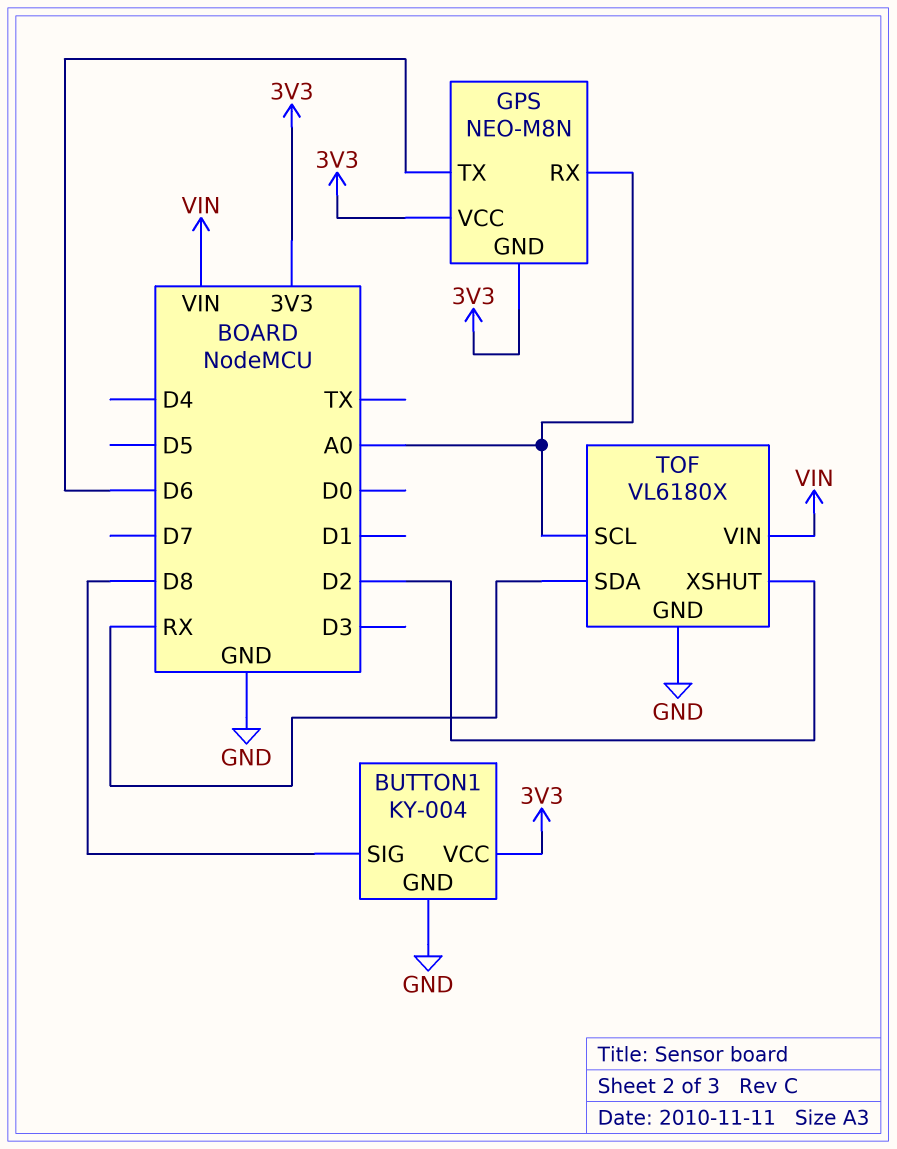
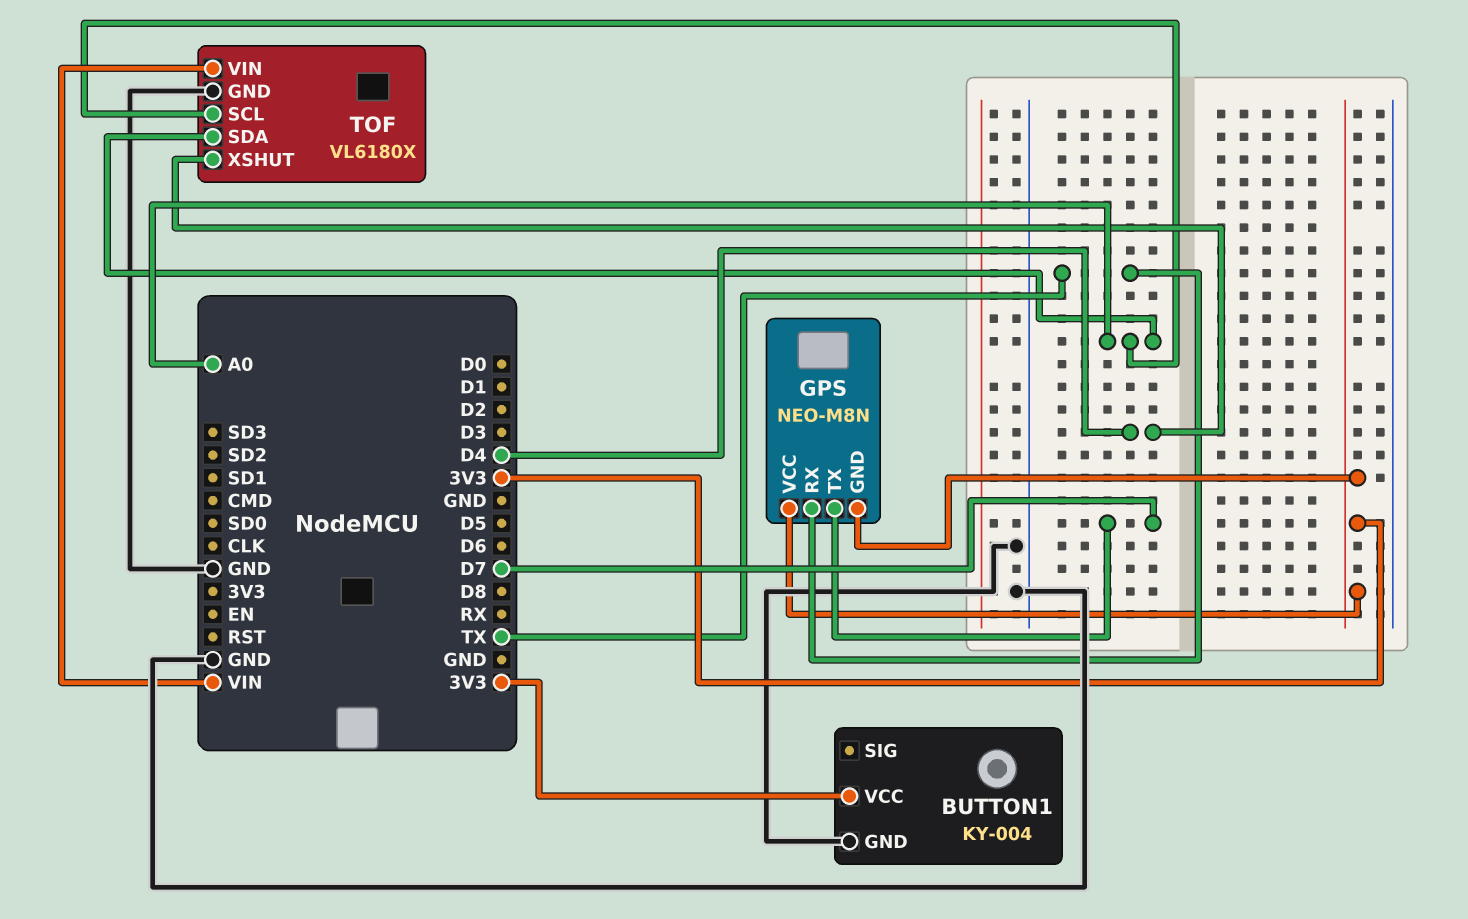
BUTTON1 pin SIG: D8 -> none
GPS pin RX: A0 -> TX
GPS pin TX: D6 -> D7
TOF pin SDA: RX -> A0
TOF pin XSHUT: D2 -> D4

